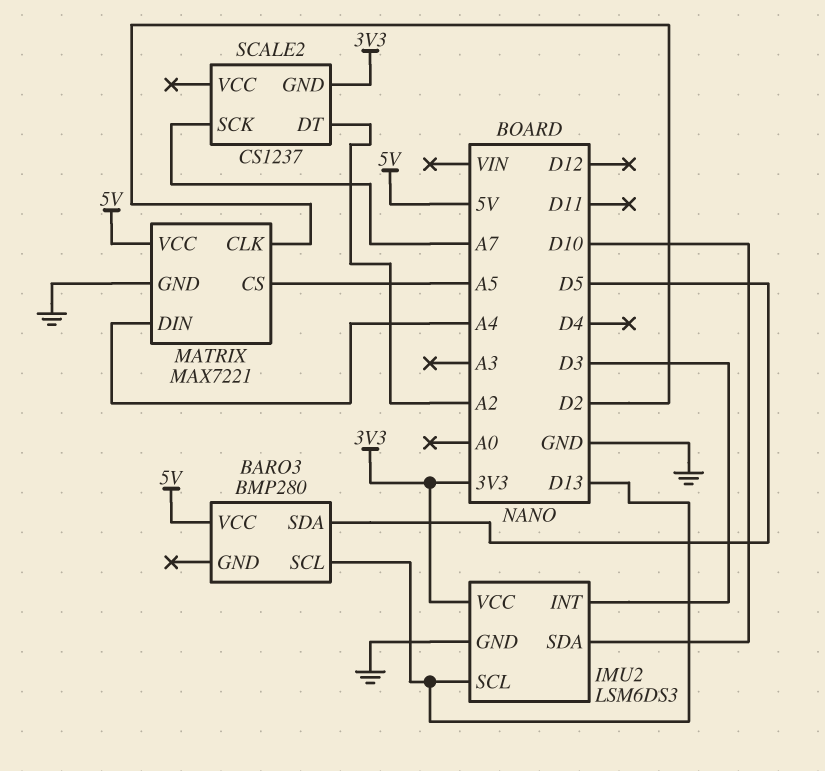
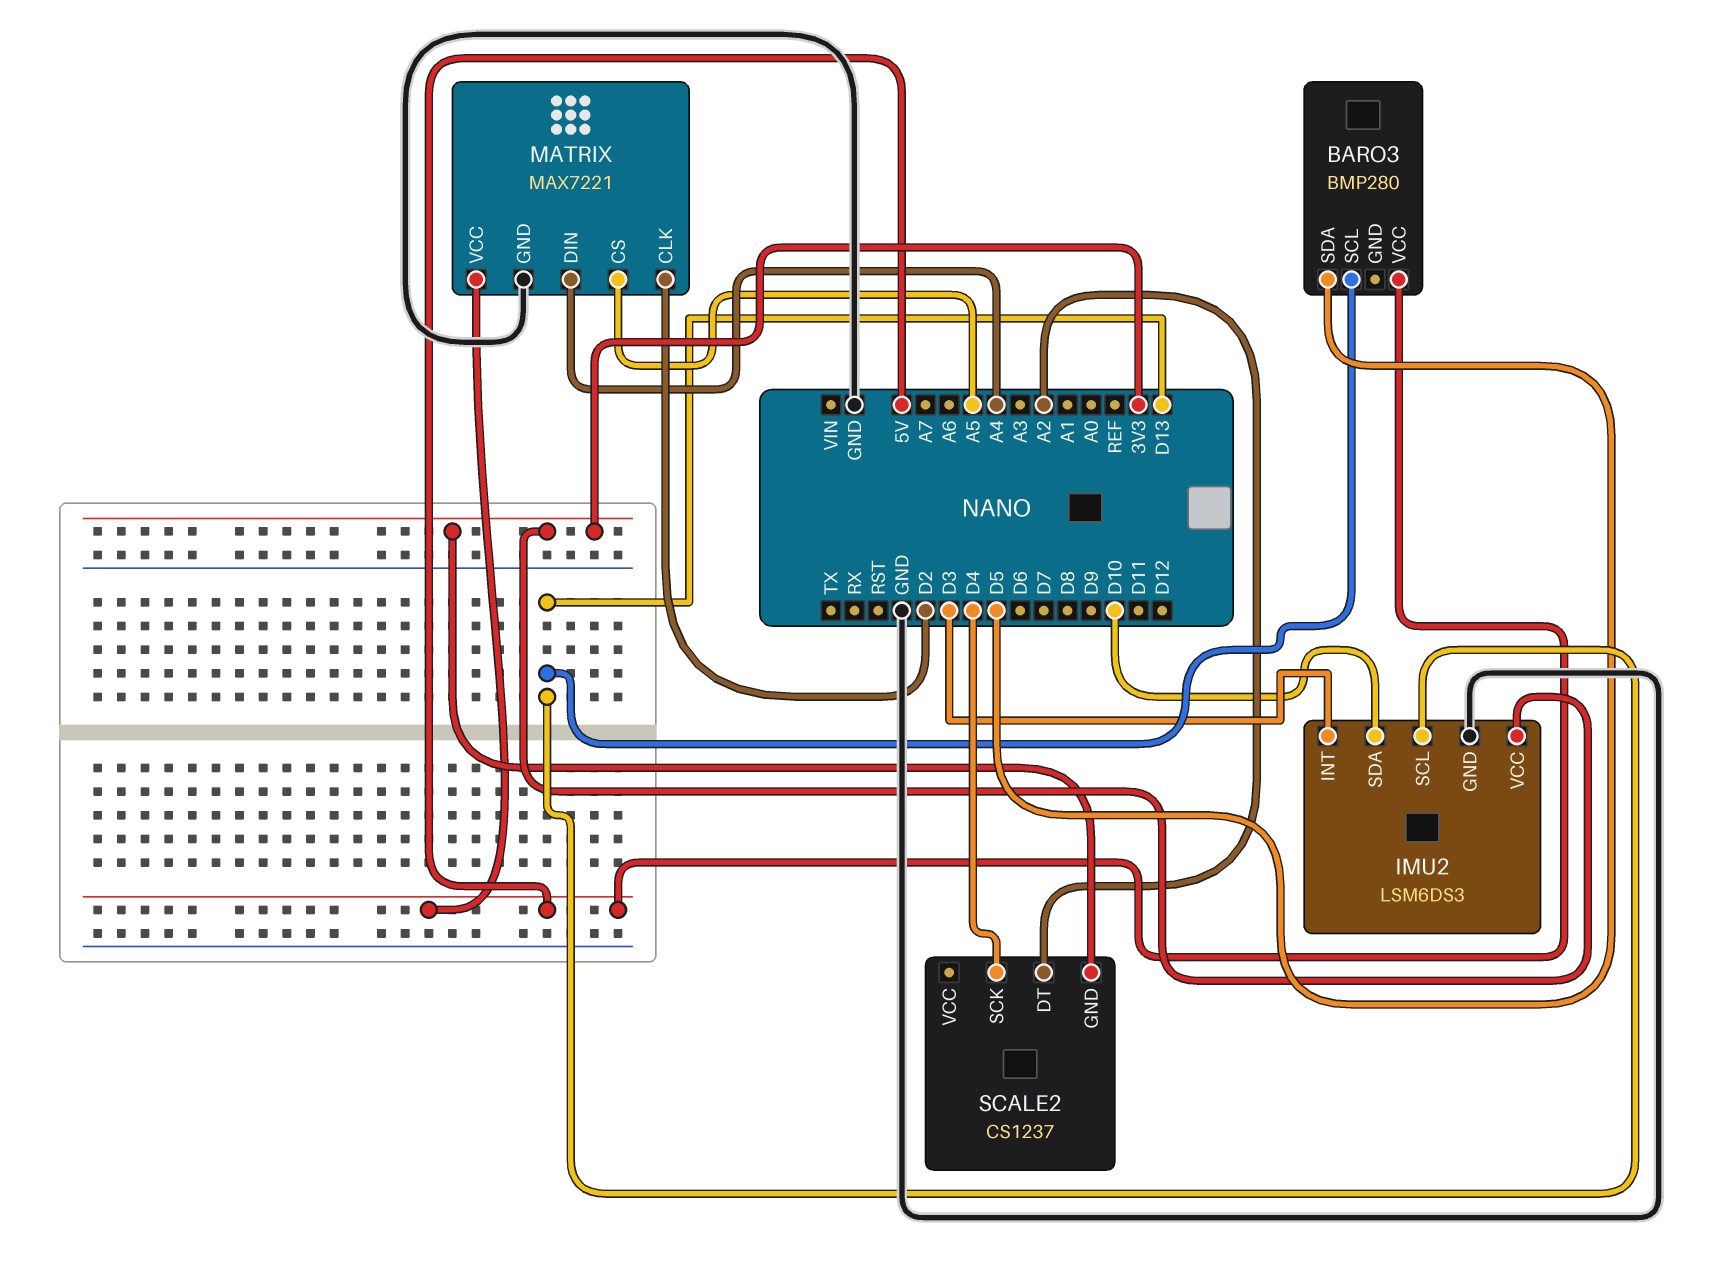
SCALE2 pin SCK: A7 -> D4

